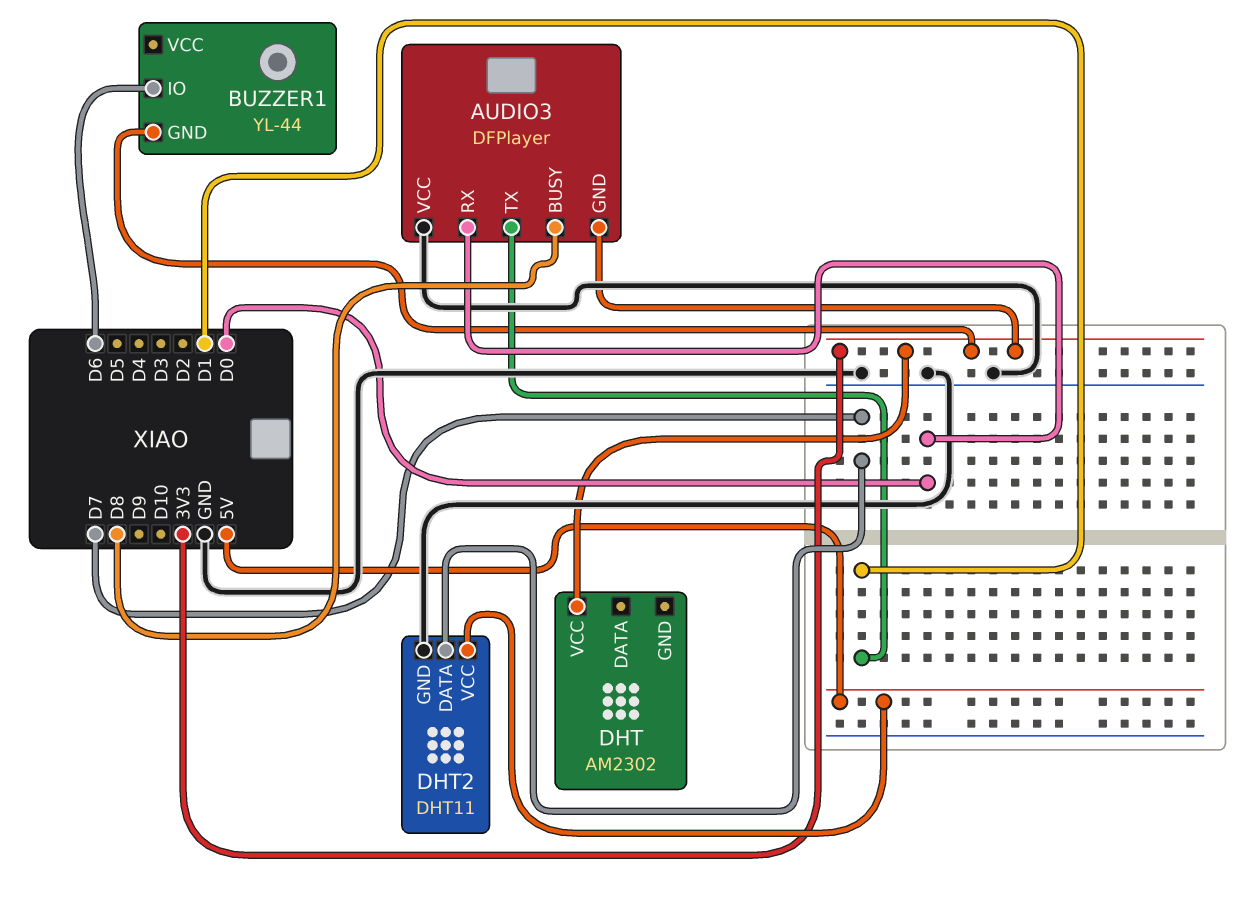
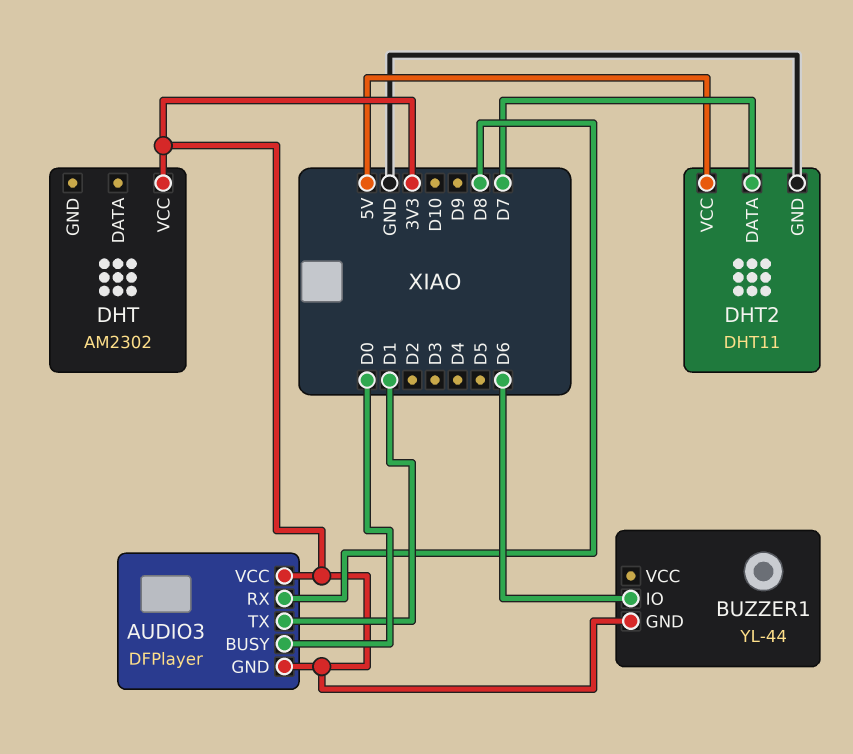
AUDIO3 pin BUSY: D8 -> D0
AUDIO3 pin RX: D0 -> D8
AUDIO3 pin VCC: GND -> 3V3

